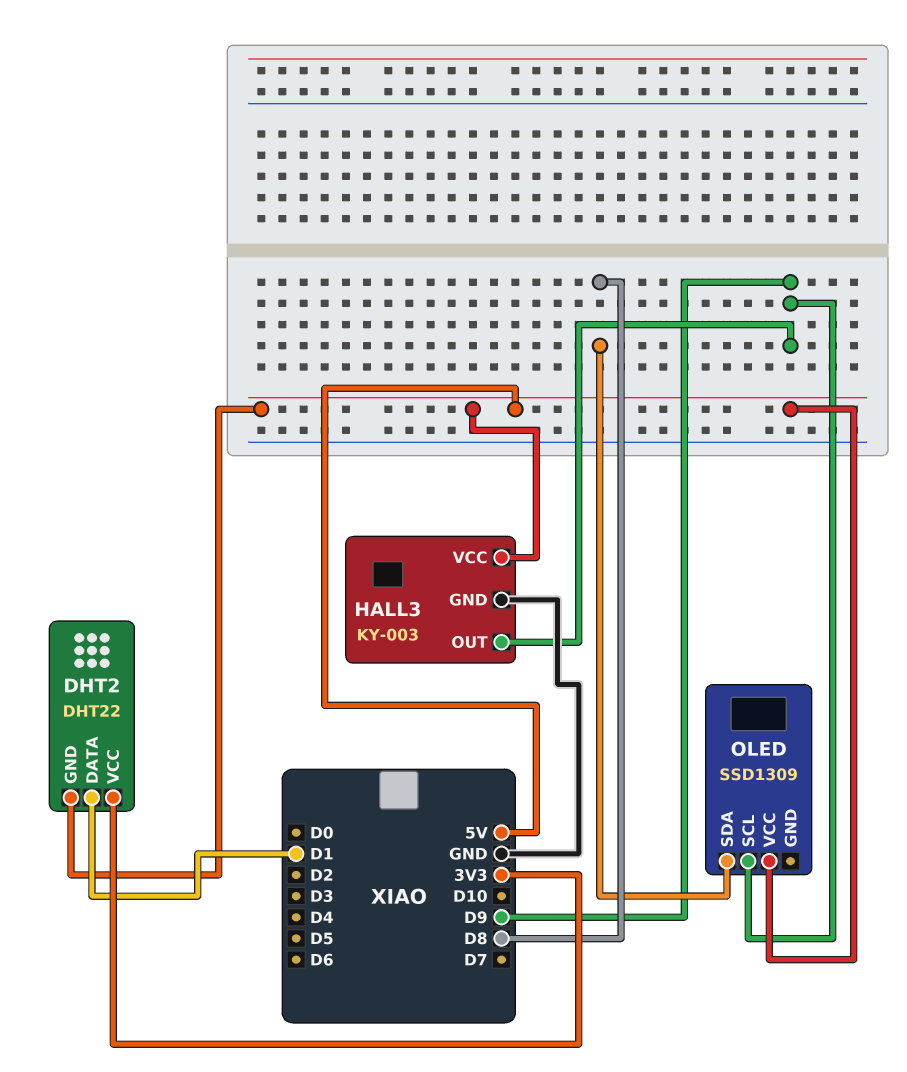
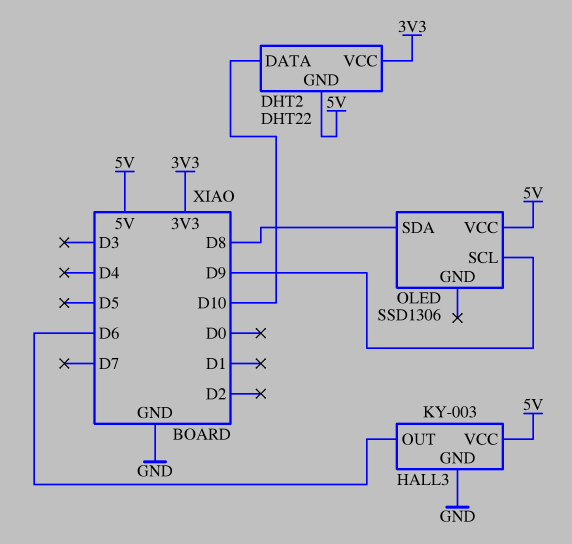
DHT2 pin DATA: D1 -> D10
HALL3 pin OUT: D9 -> D6
OLED: SSD1309 -> SSD1306

